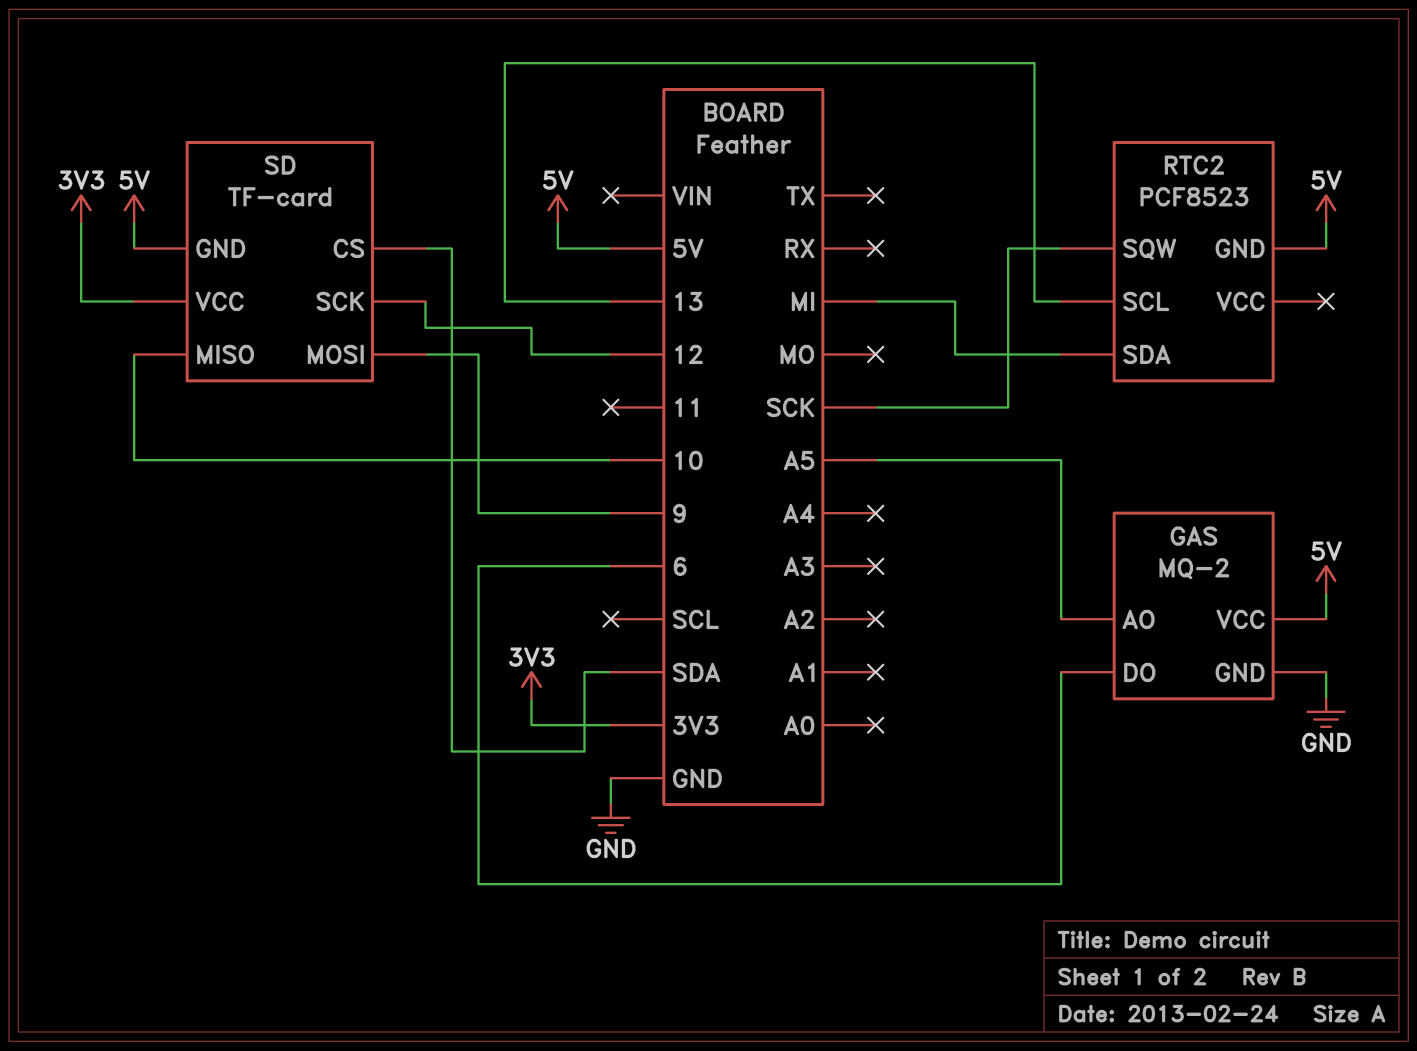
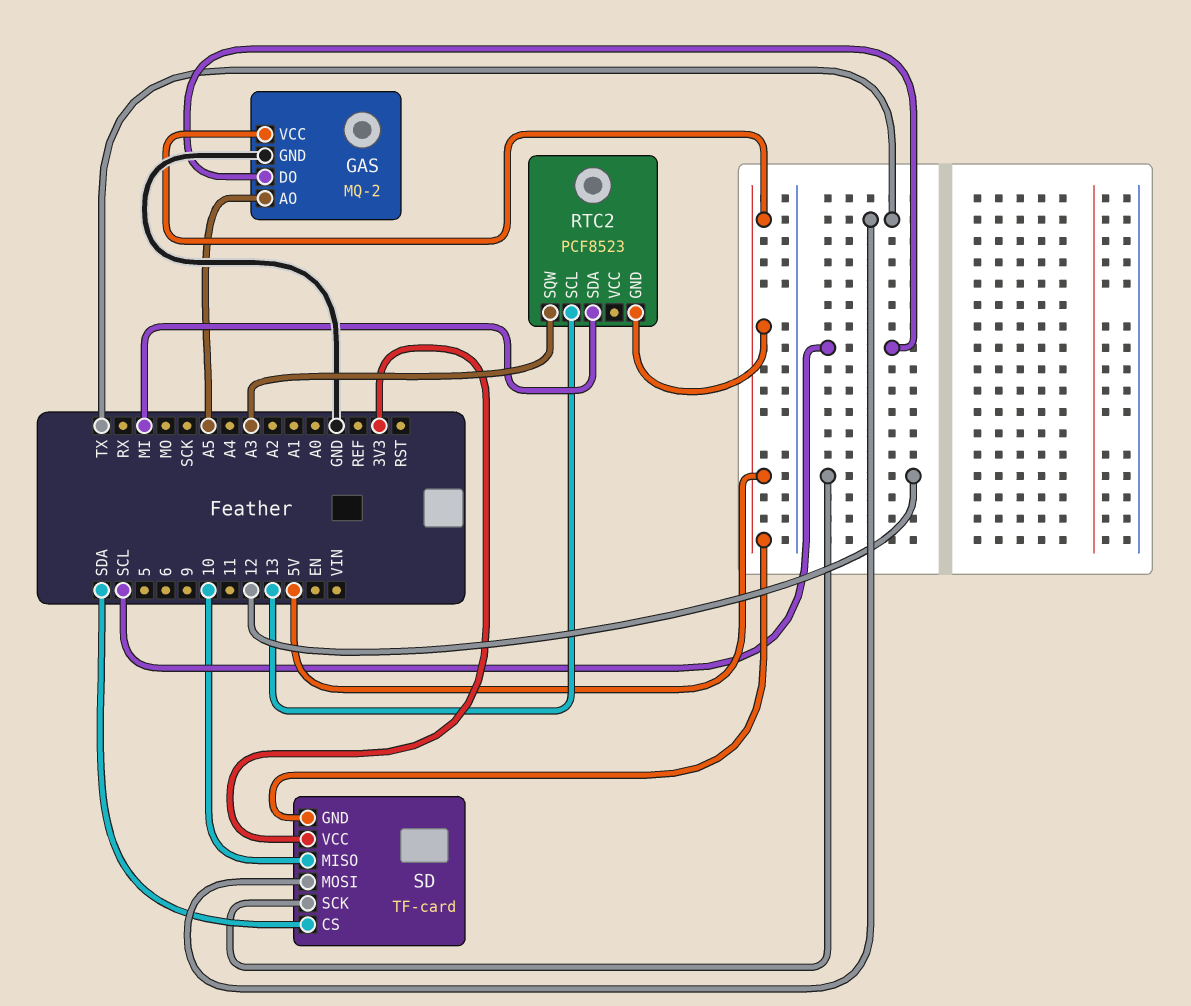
GAS pin DO: 6 -> SCL
RTC2 pin SQW: SCK -> A3
SD pin MOSI: 9 -> TX

